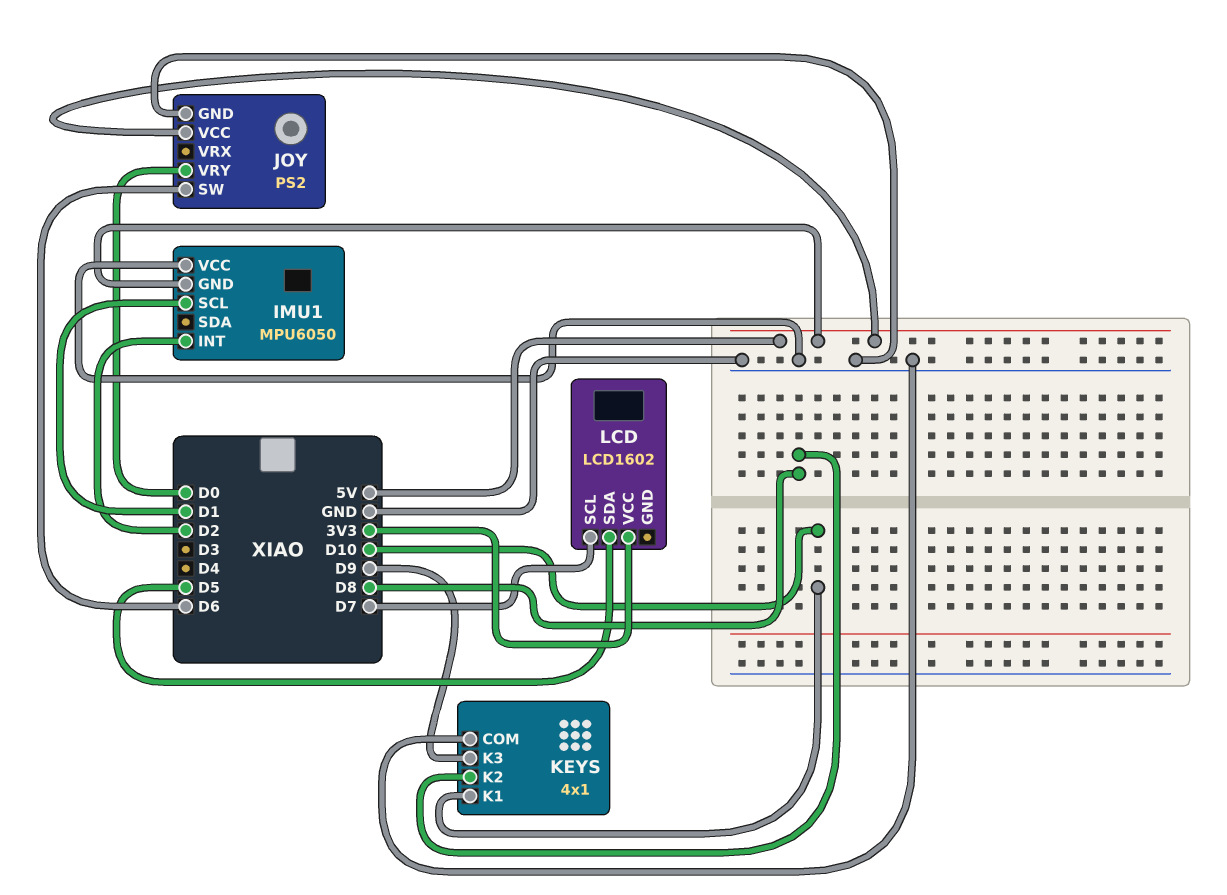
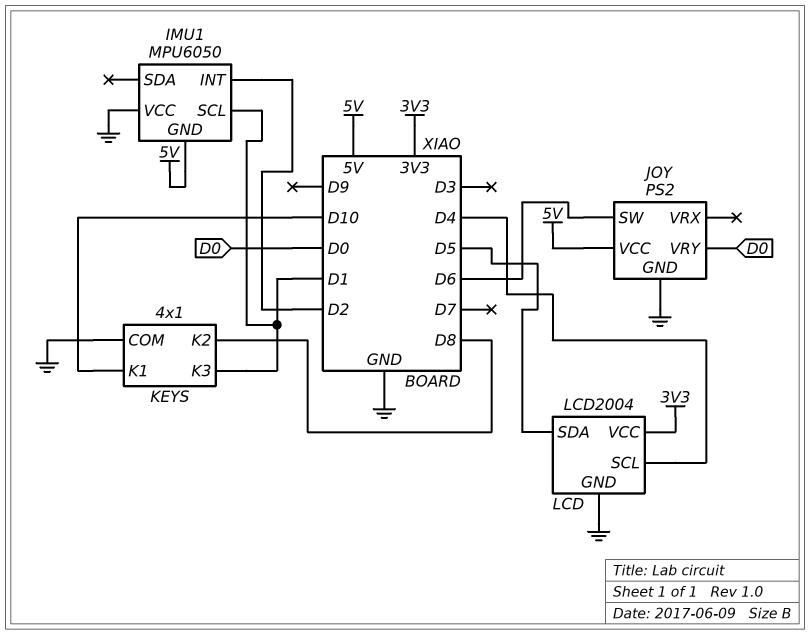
KEYS pin K3: D9 -> D1
LCD: LCD1602 -> LCD2004
LCD pin GND: none -> GND
LCD pin SCL: D7 -> D4

